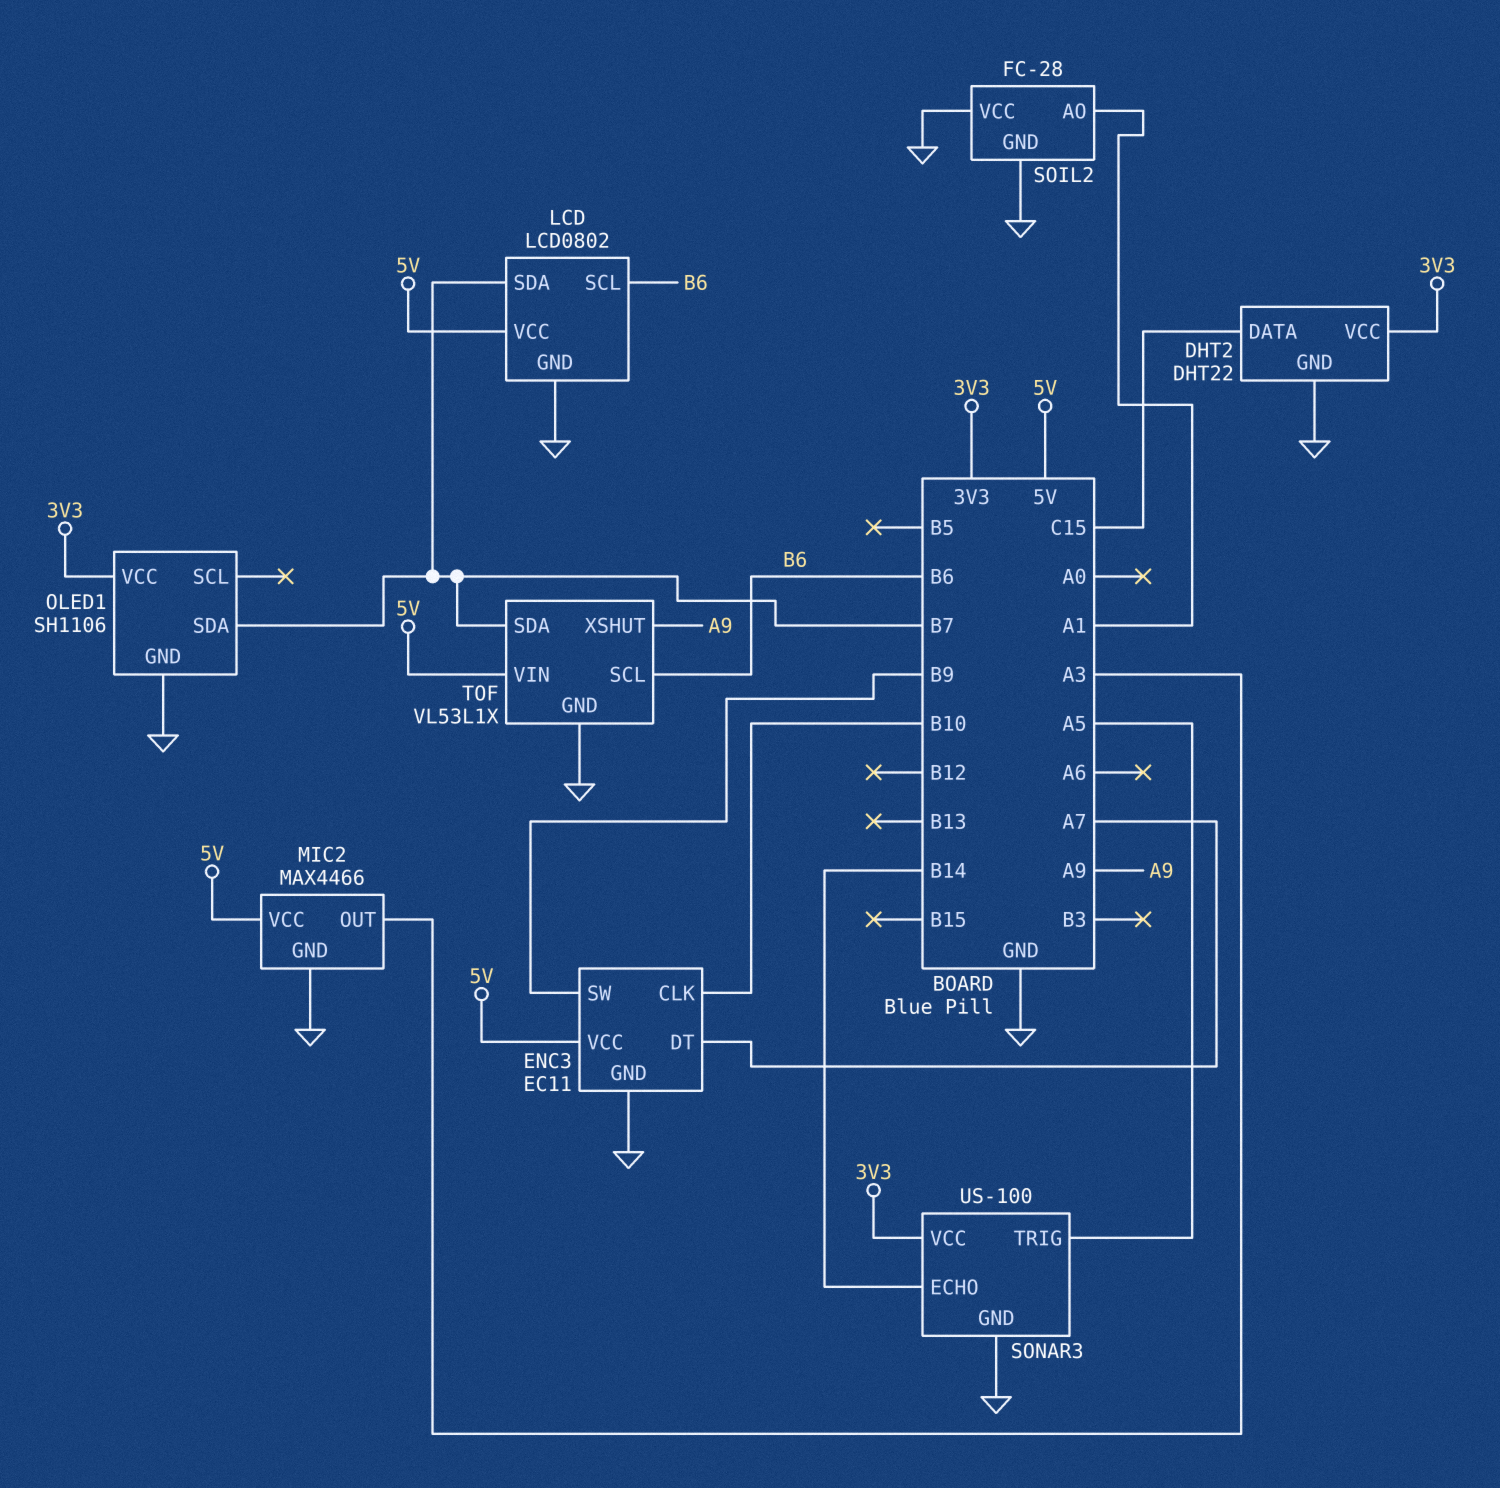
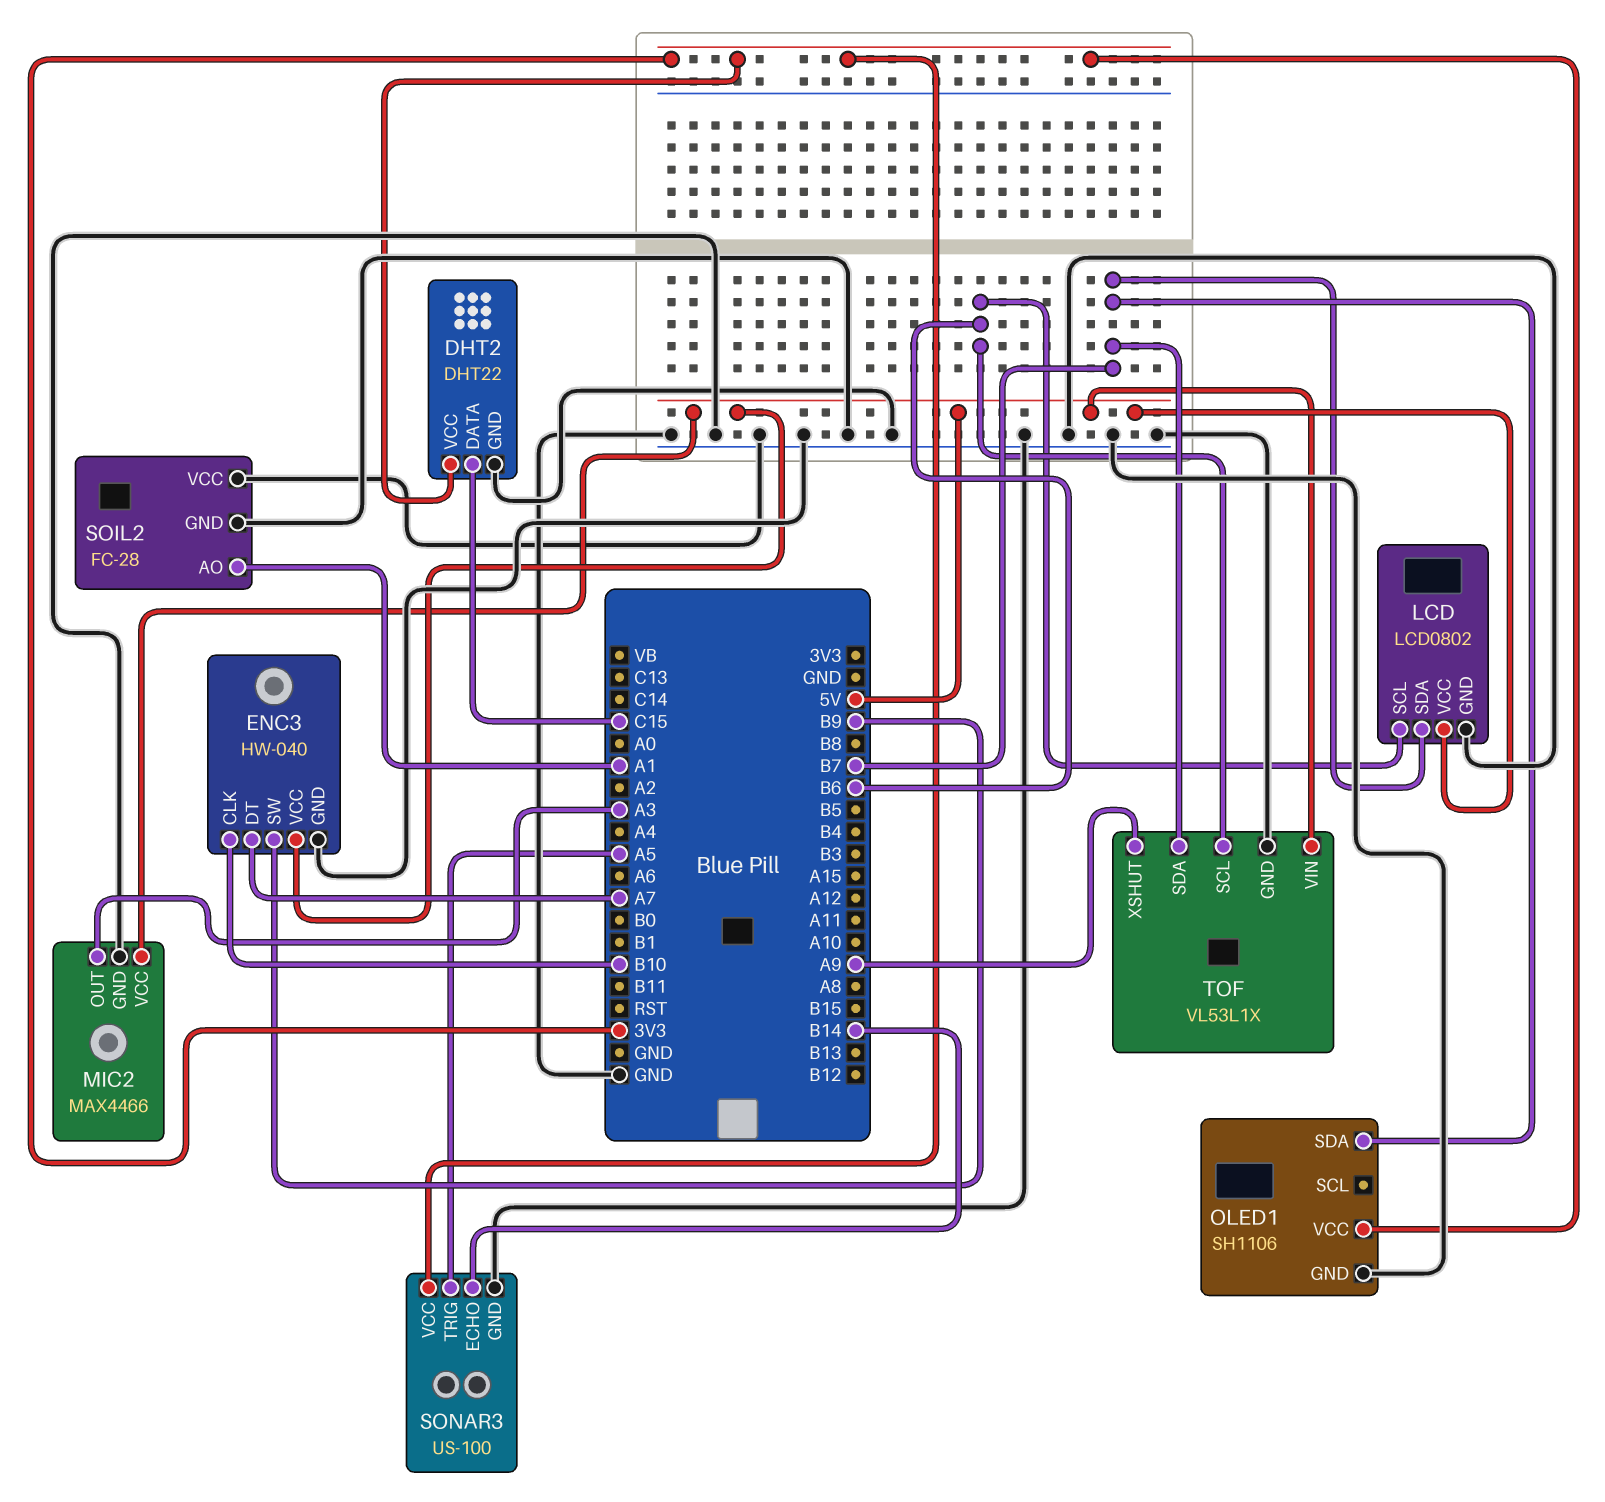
ENC3: EC11 -> HW-040

